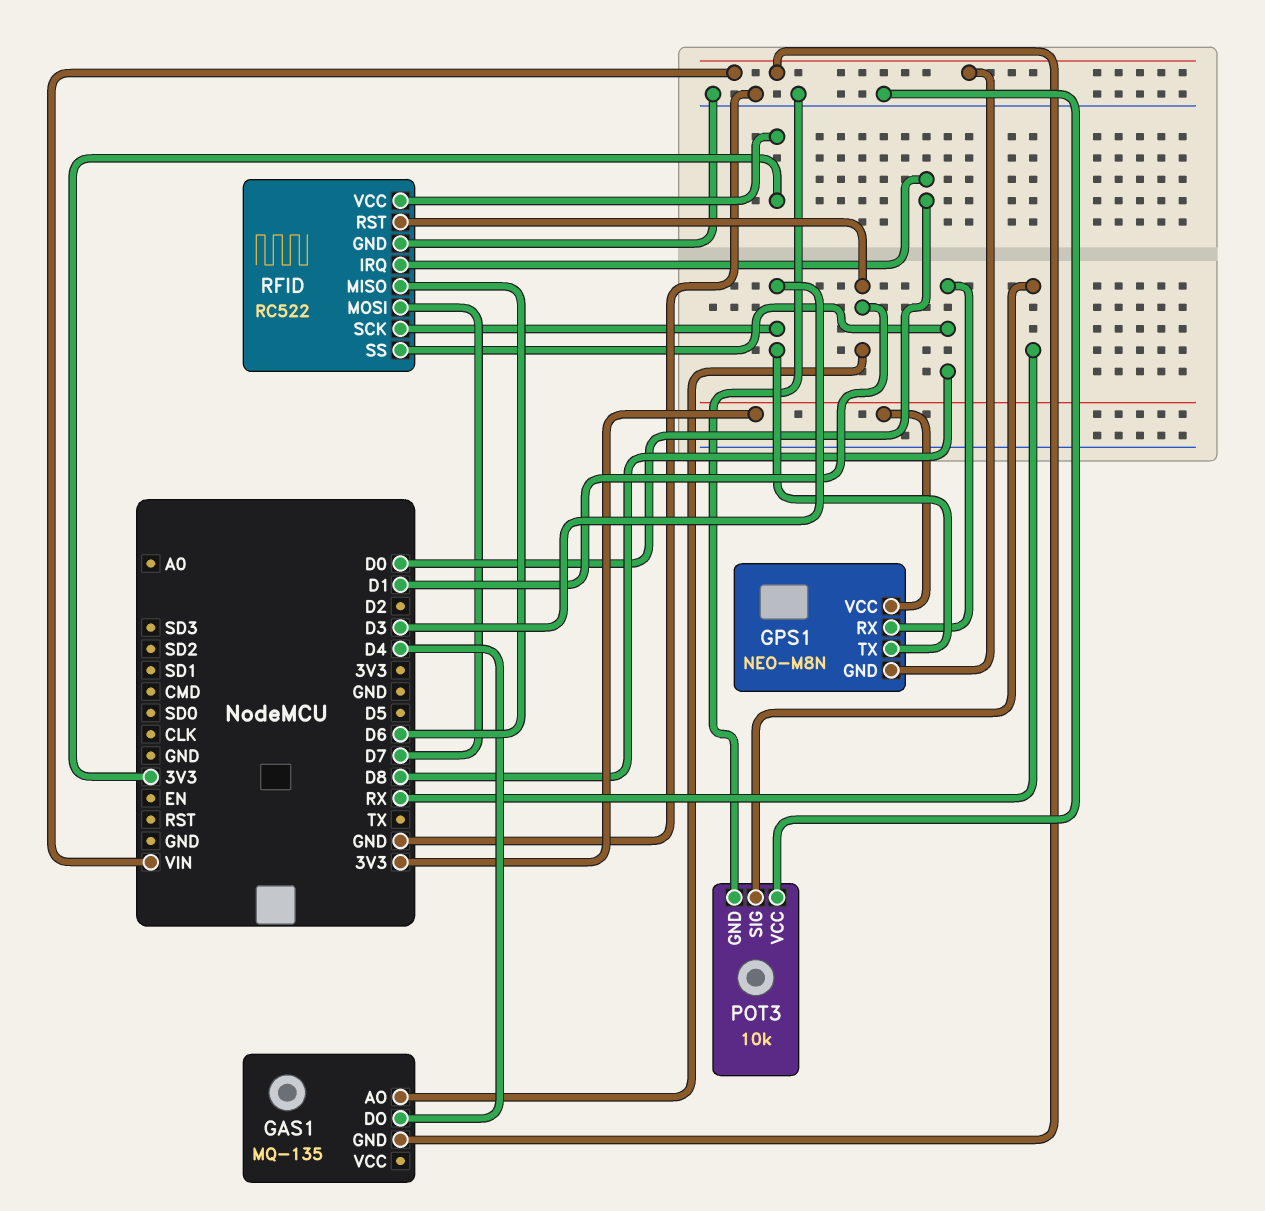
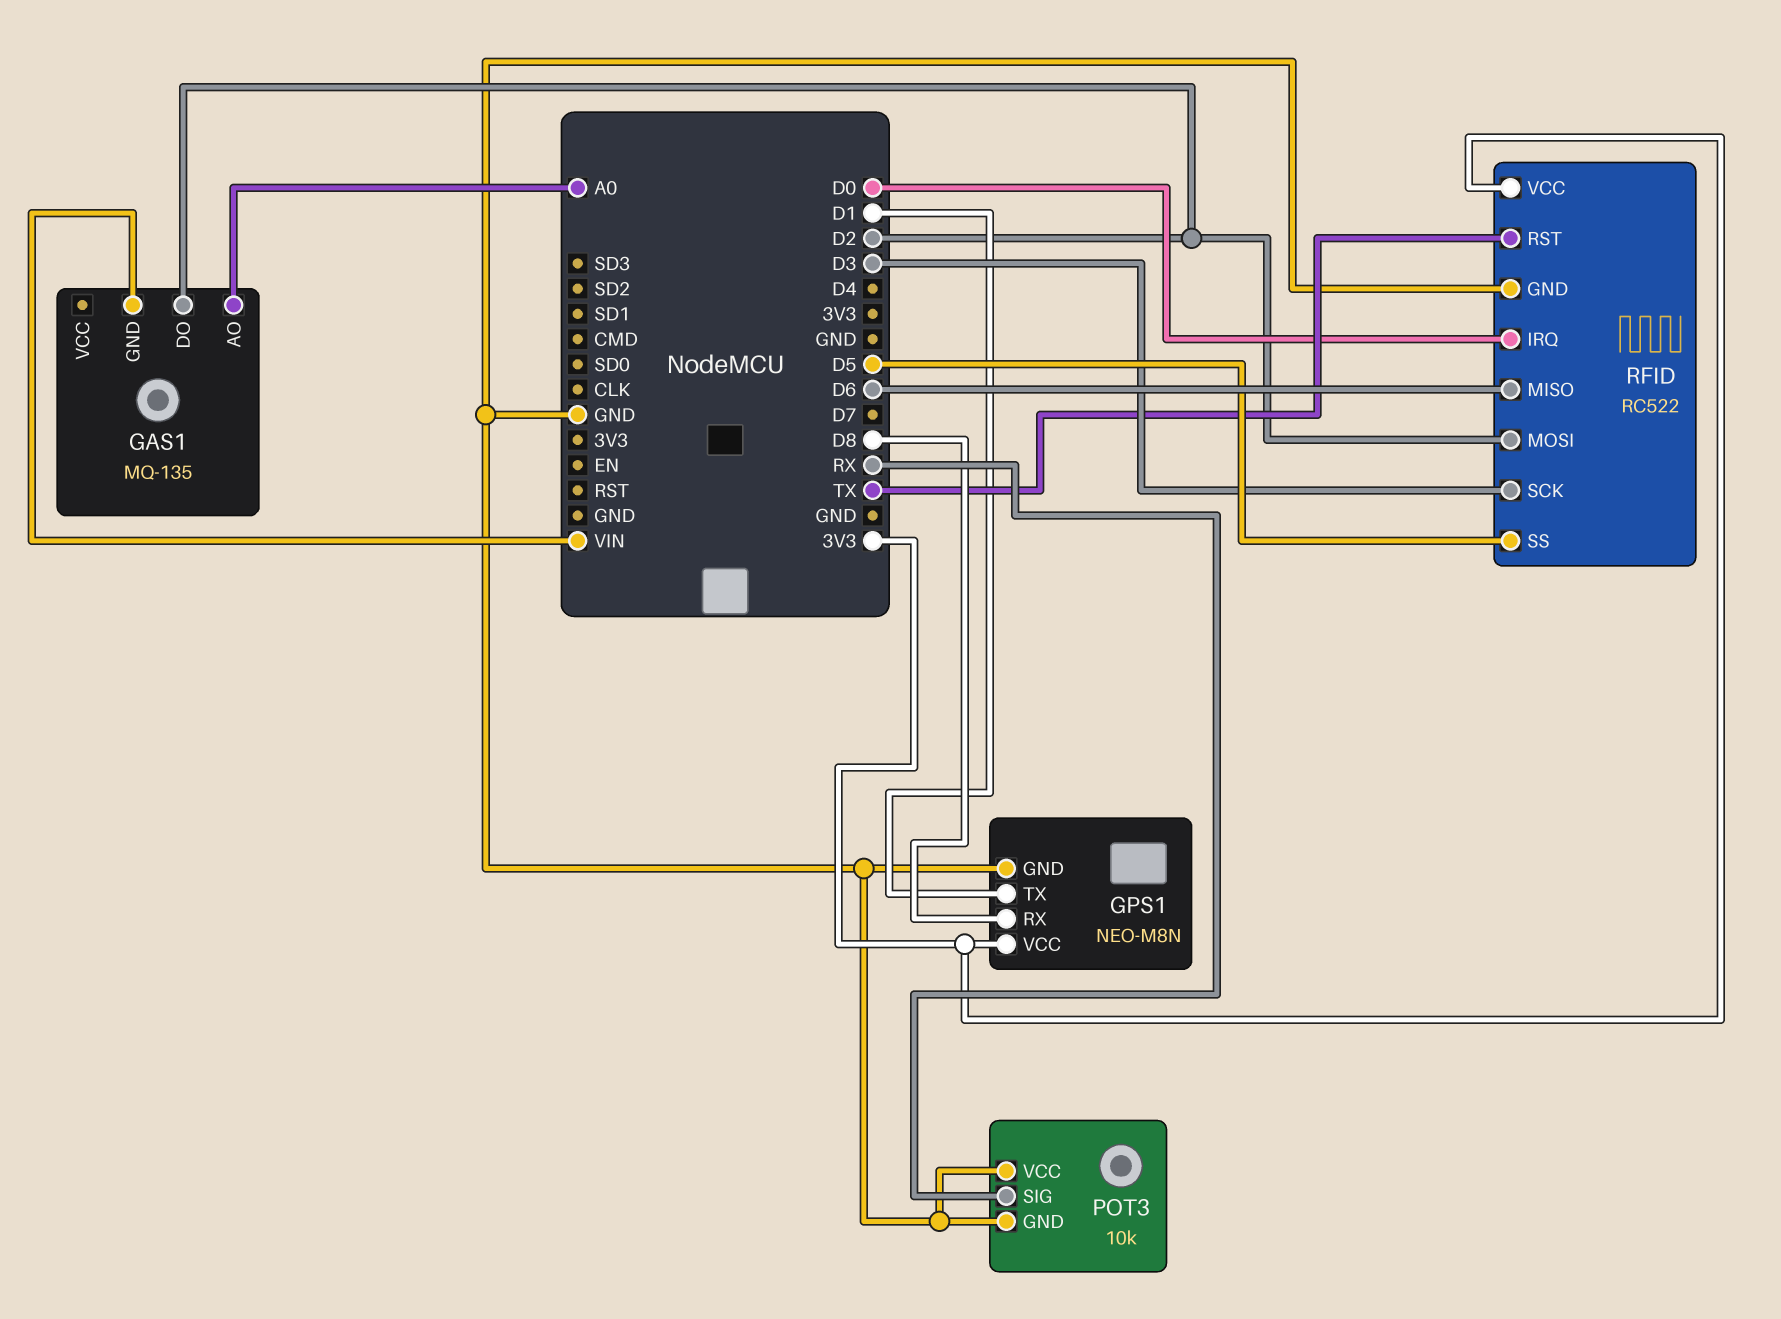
GAS1 pin AO: D1 -> A0
GAS1 pin DO: D4 -> D2
GPS1 pin GND: VIN -> GND
GPS1 pin TX: D3 -> D1
RFID pin MOSI: D7 -> D2
RFID pin RST: D1 -> TX
RFID pin SS: D8 -> D5

